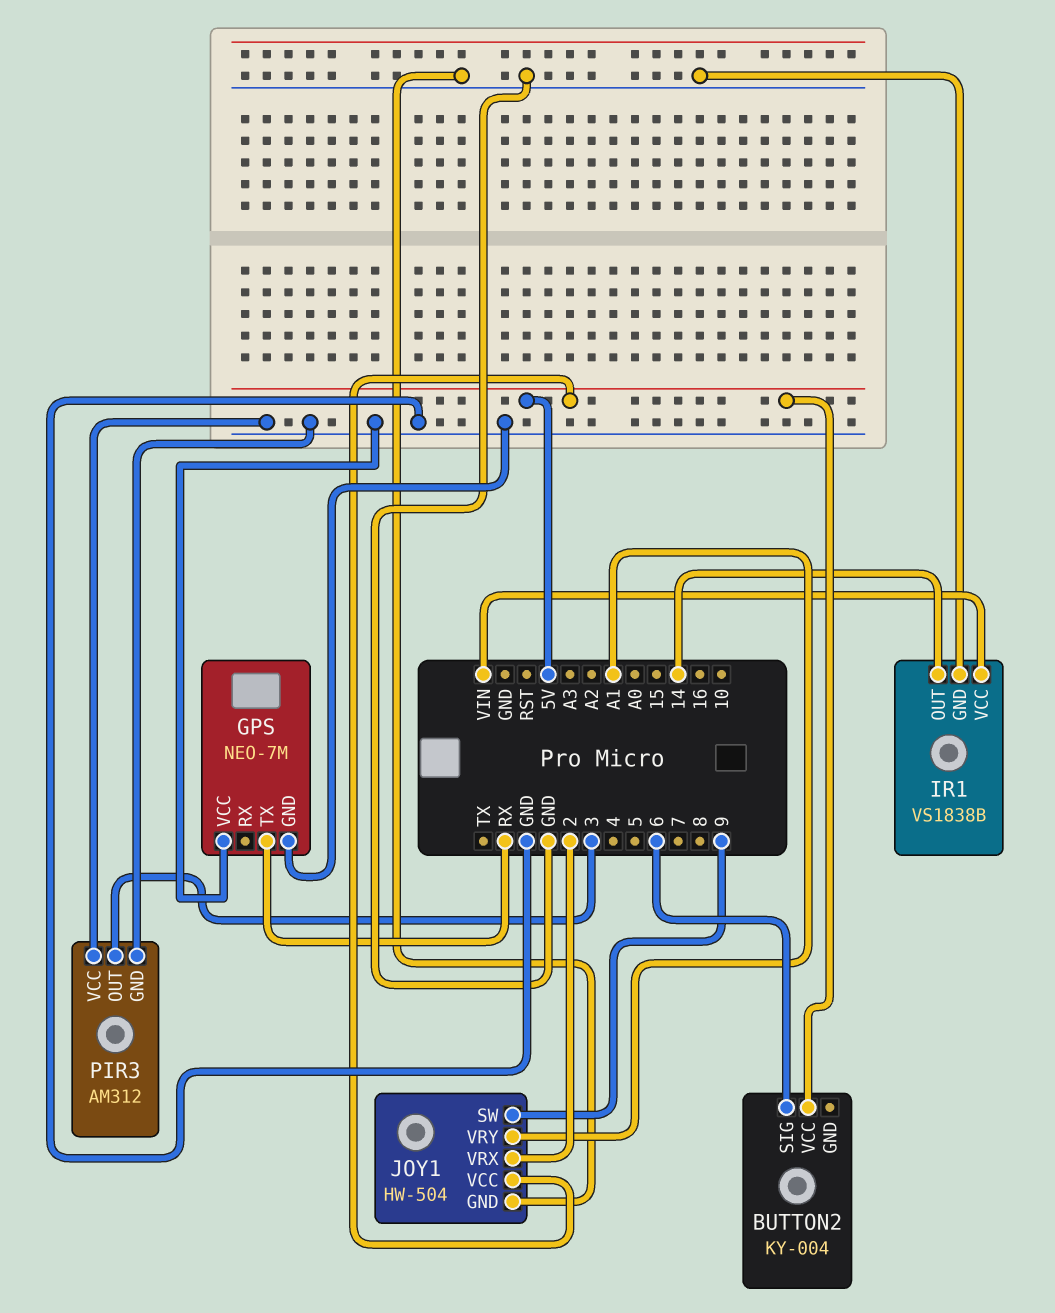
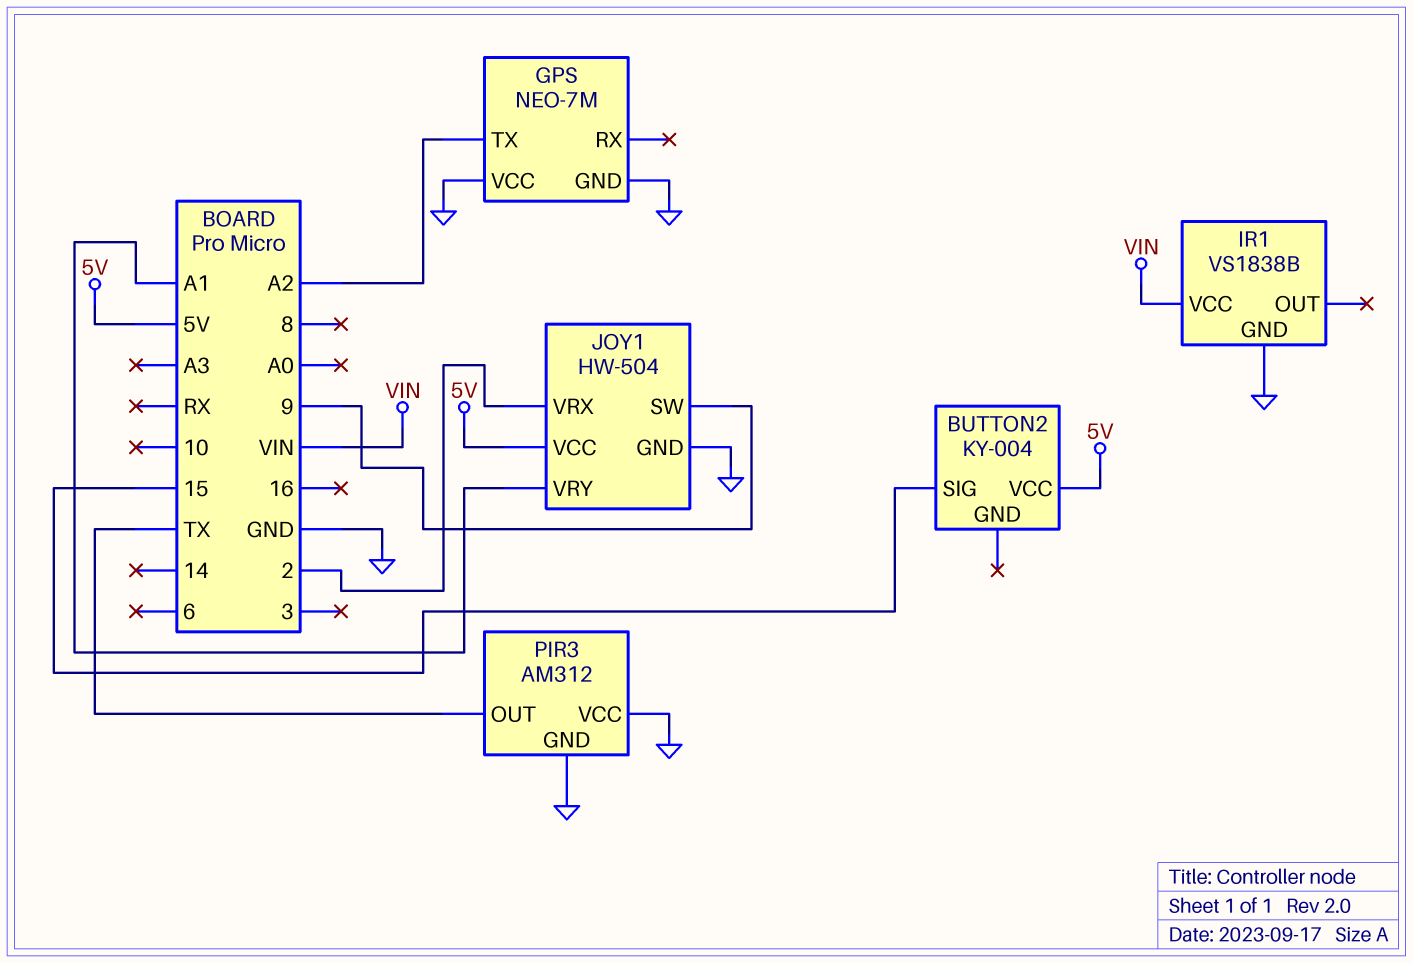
BUTTON2 pin SIG: 6 -> 15
GPS pin TX: RX -> A2
IR1 pin OUT: 14 -> none
PIR3 pin OUT: 3 -> TX

